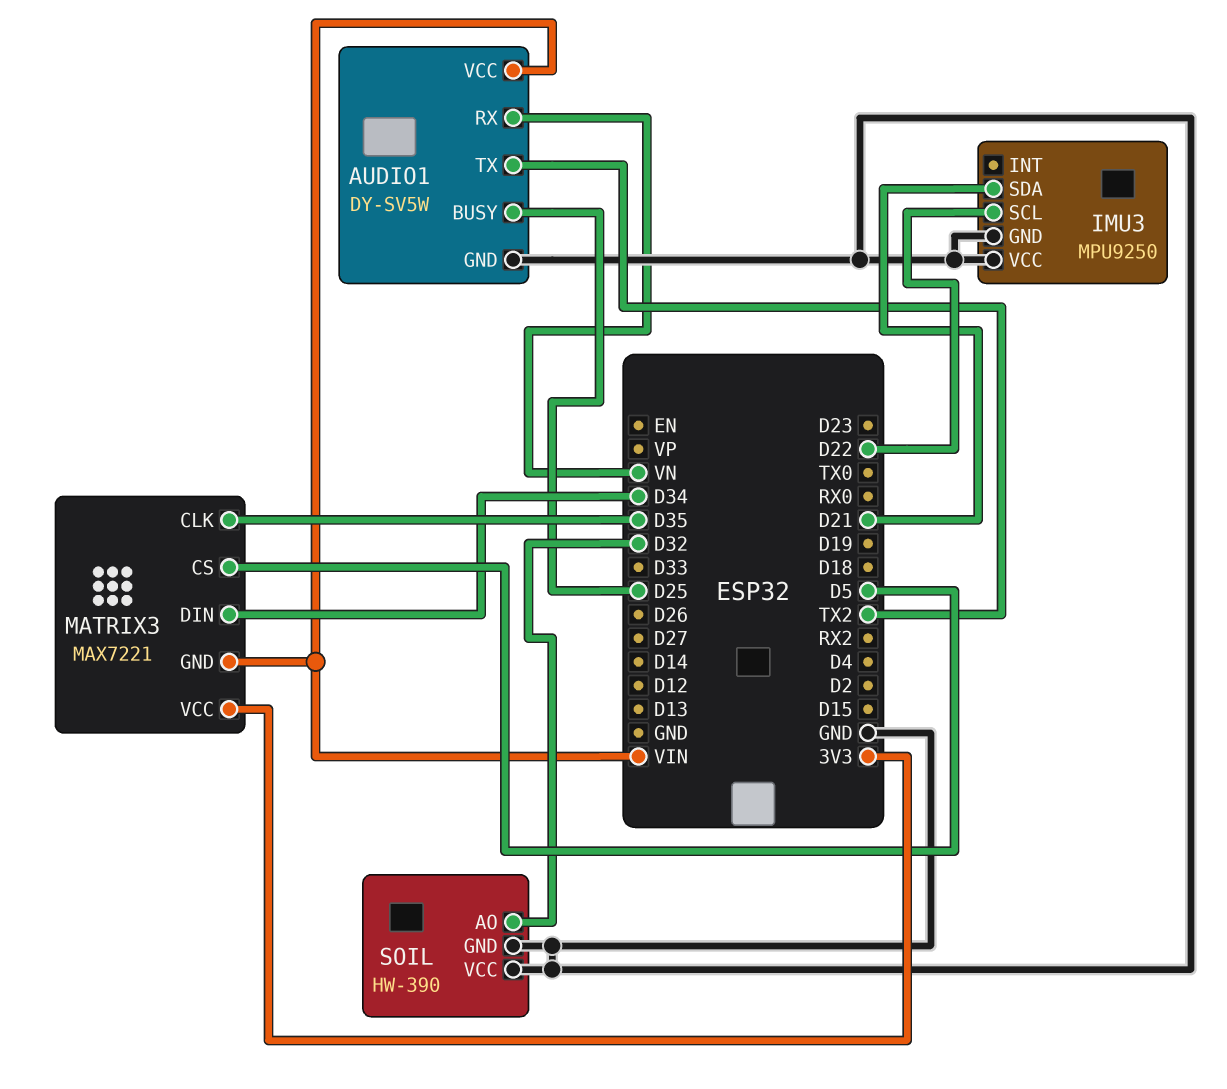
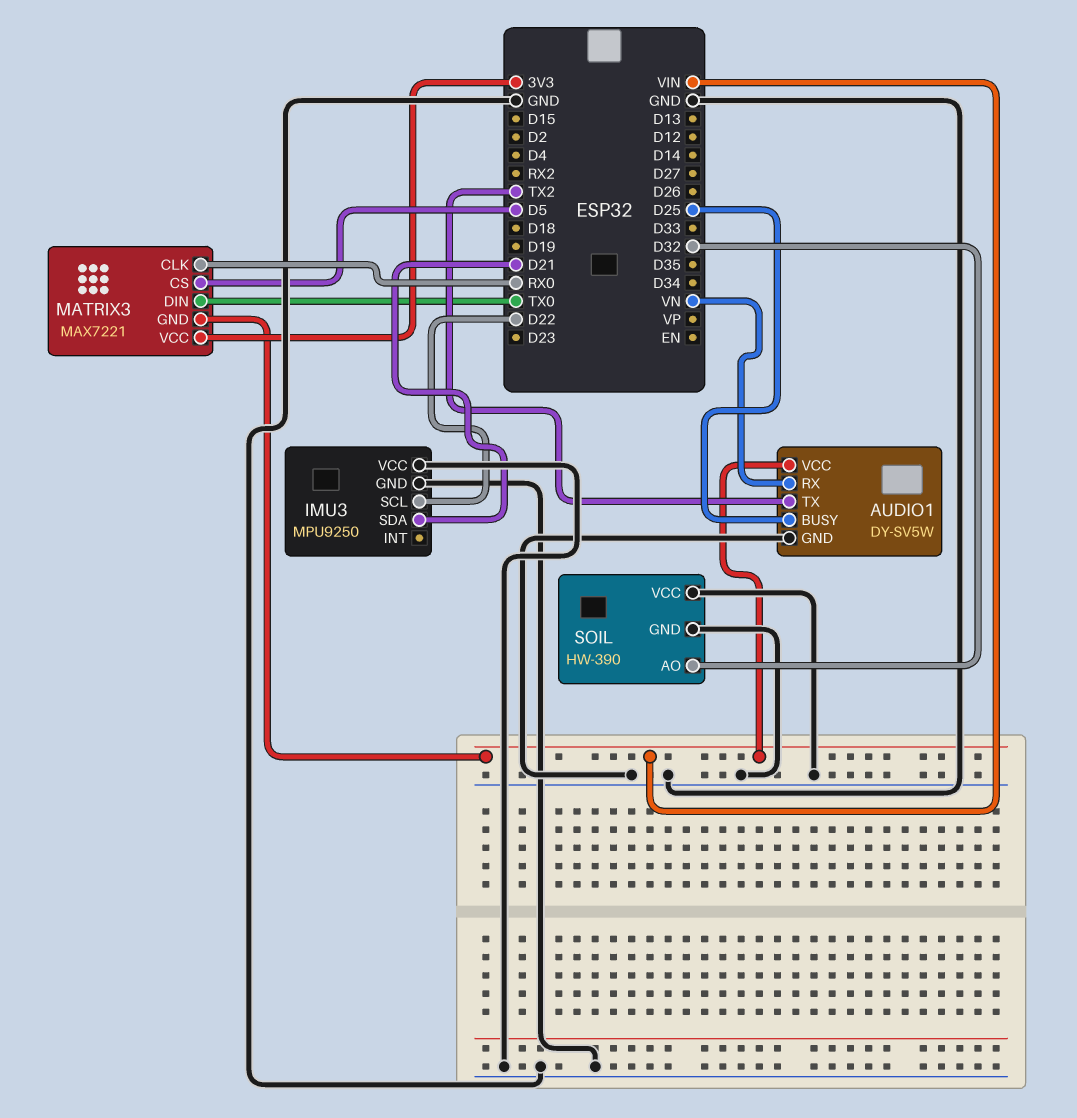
MATRIX3 pin CLK: D35 -> RX0
MATRIX3 pin DIN: D34 -> TX0

